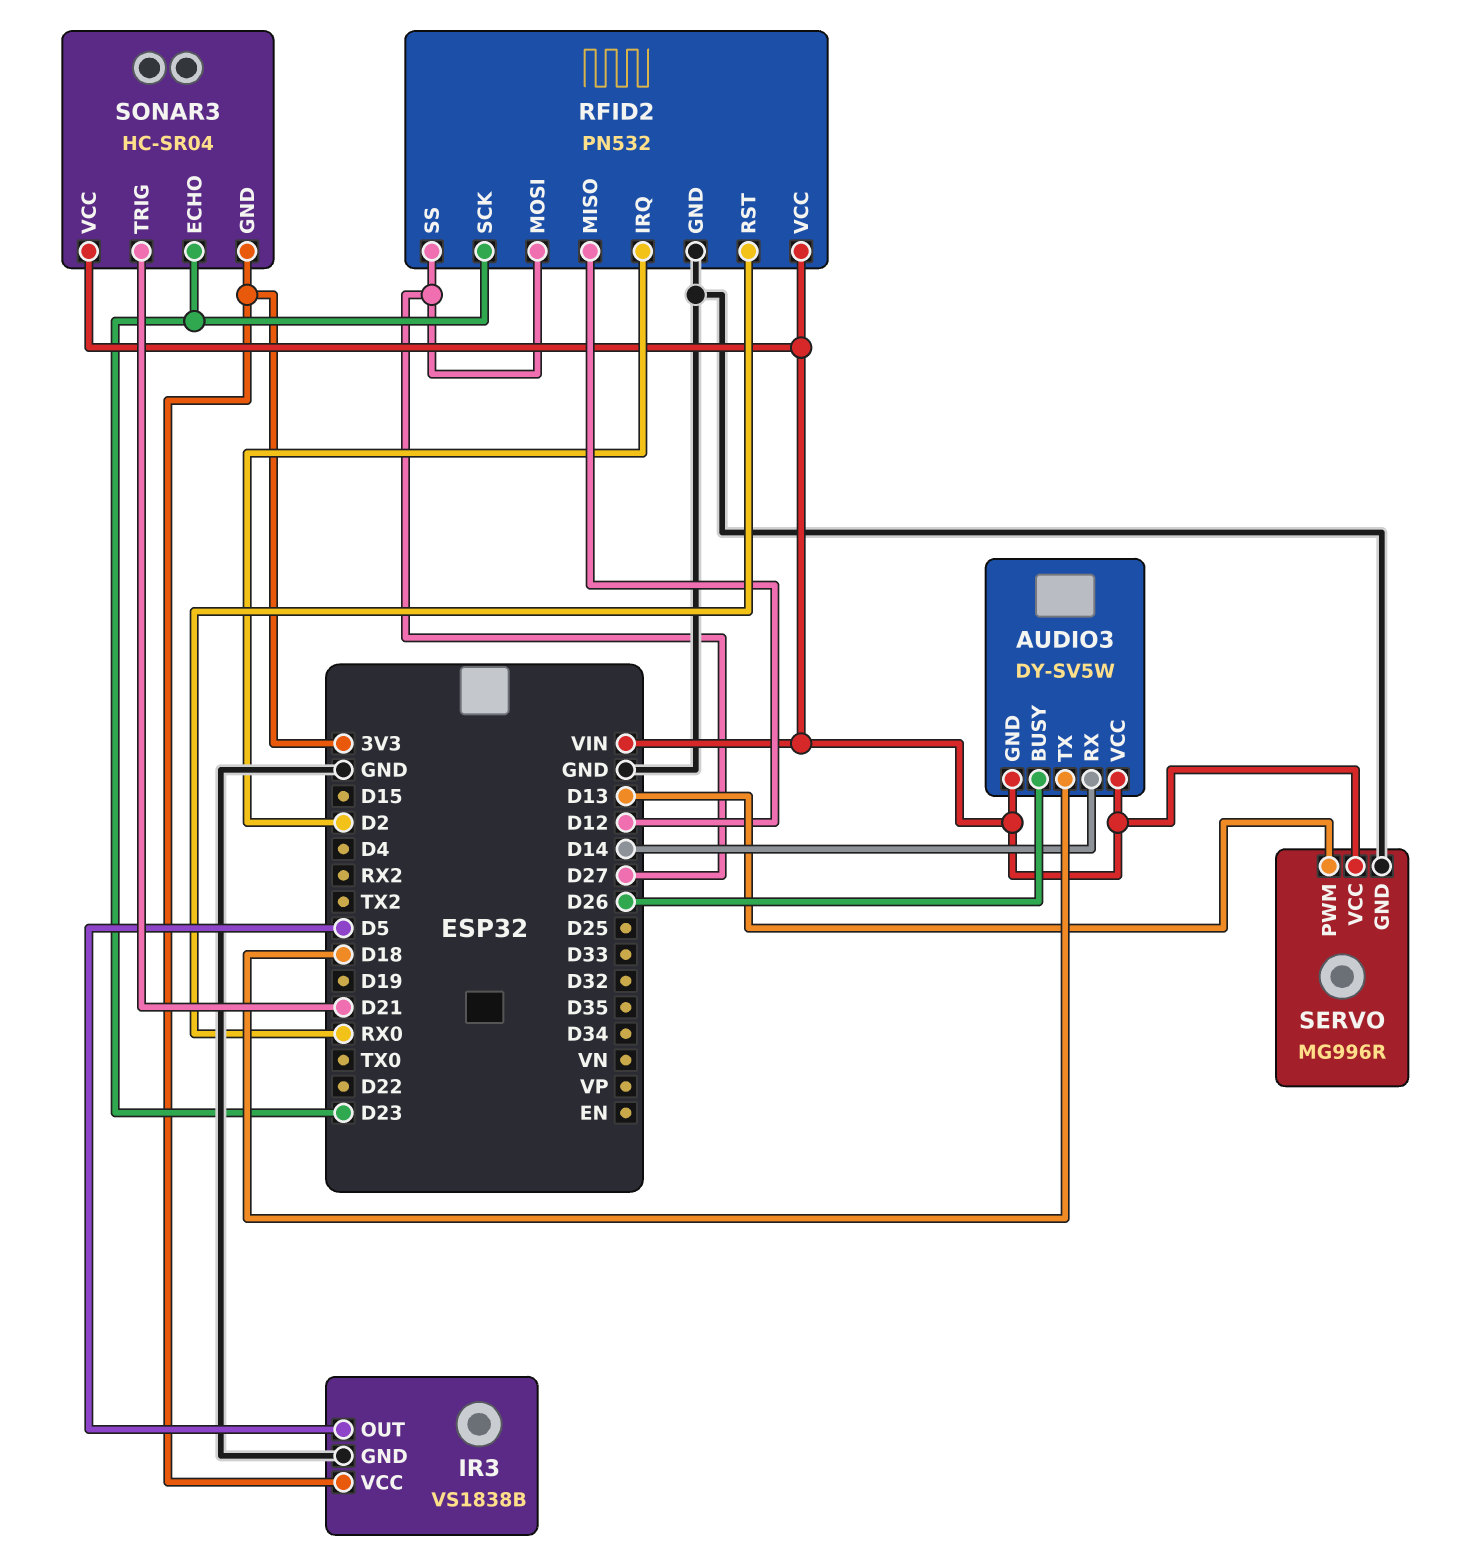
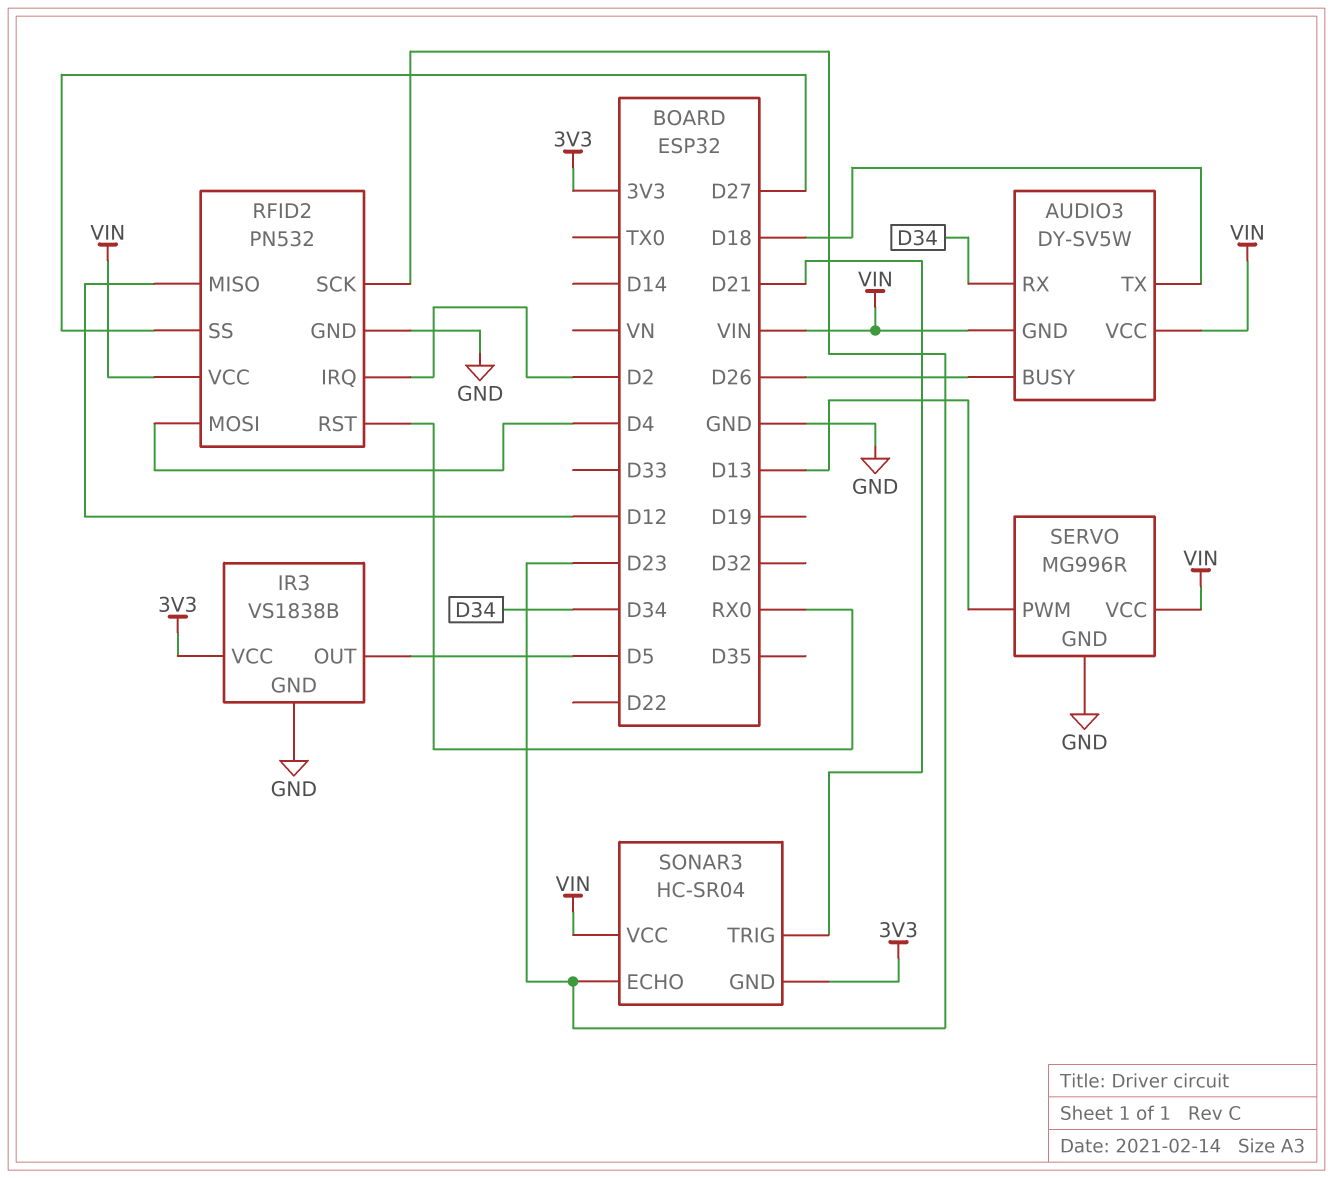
AUDIO3 pin RX: D14 -> D34
RFID2 pin MOSI: D27 -> D4

